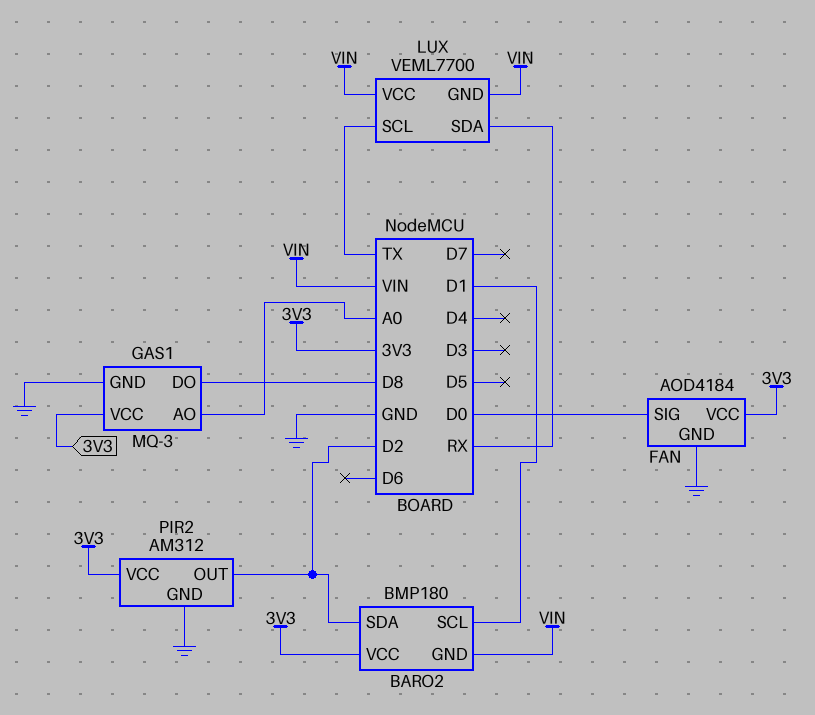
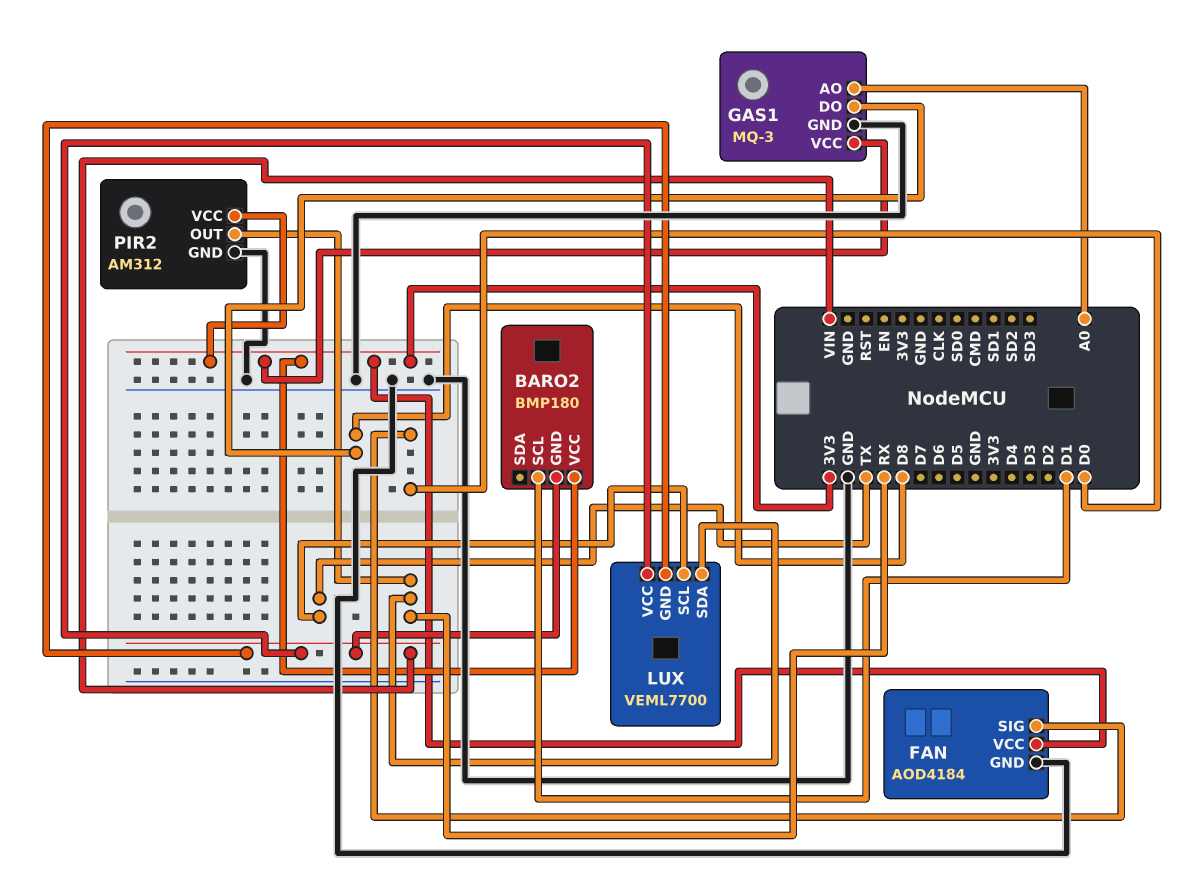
BARO2 pin SDA: D2 -> none
PIR2 pin OUT: D2 -> RX

